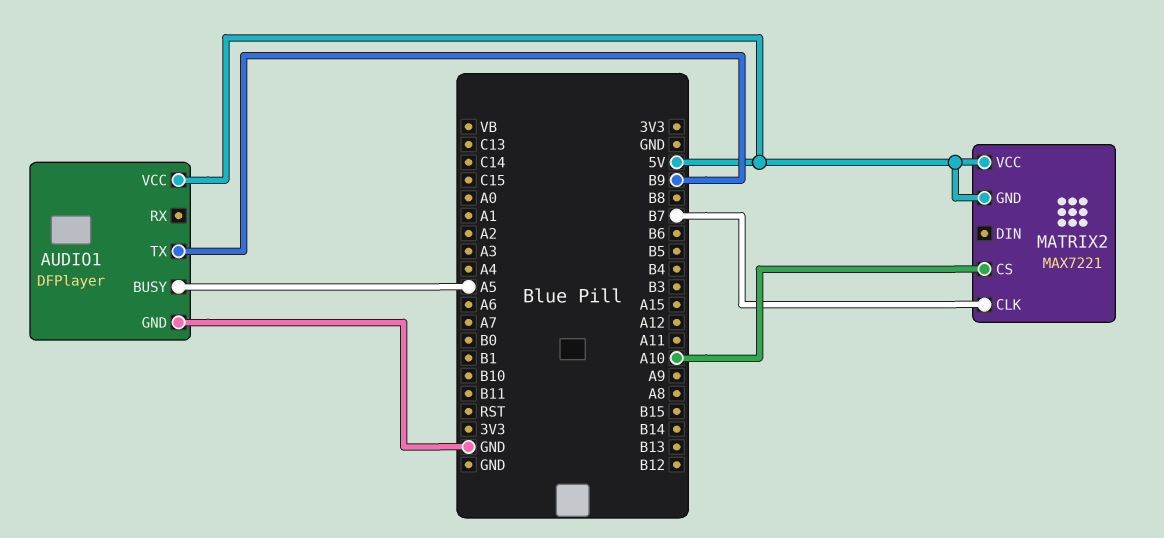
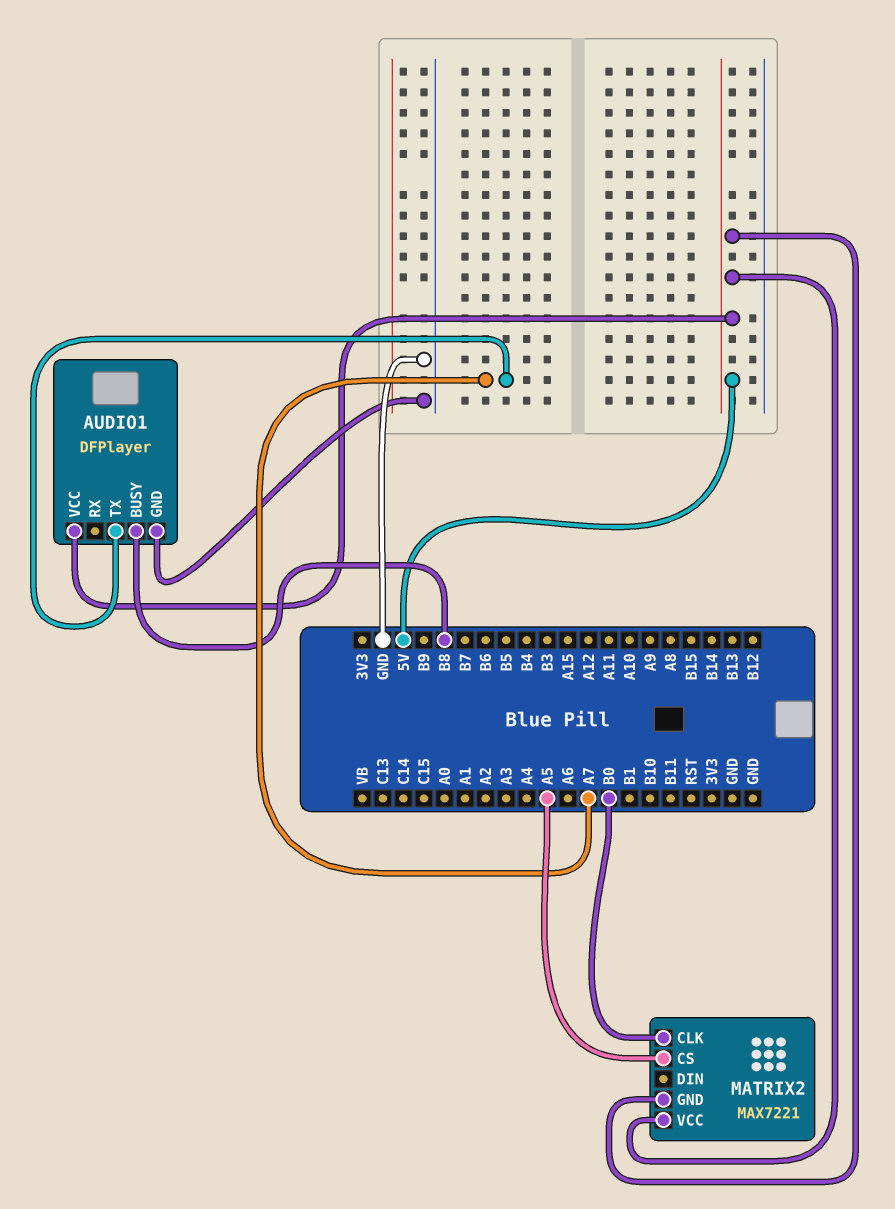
AUDIO1 pin BUSY: A5 -> B8
AUDIO1 pin TX: B9 -> A7
MATRIX2 pin CLK: B7 -> B0
MATRIX2 pin CS: A10 -> A5

